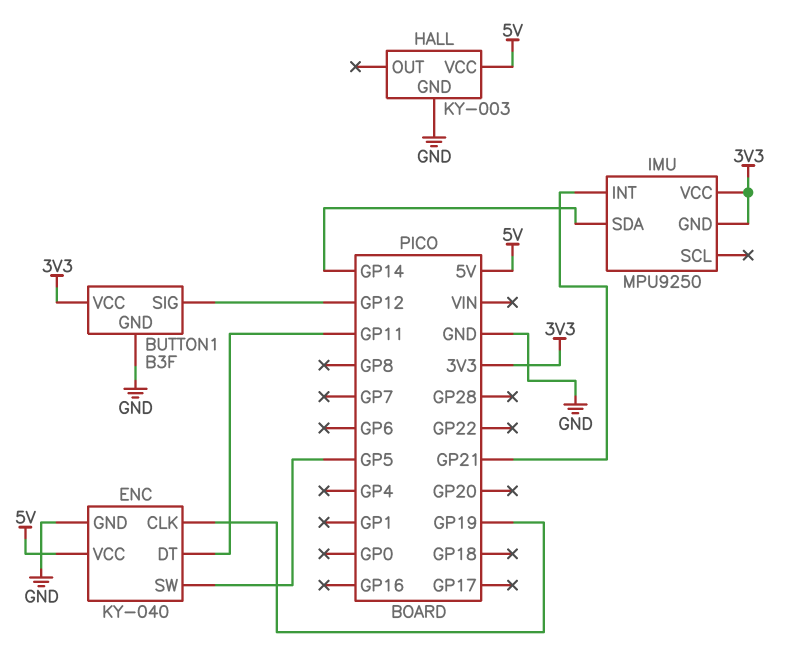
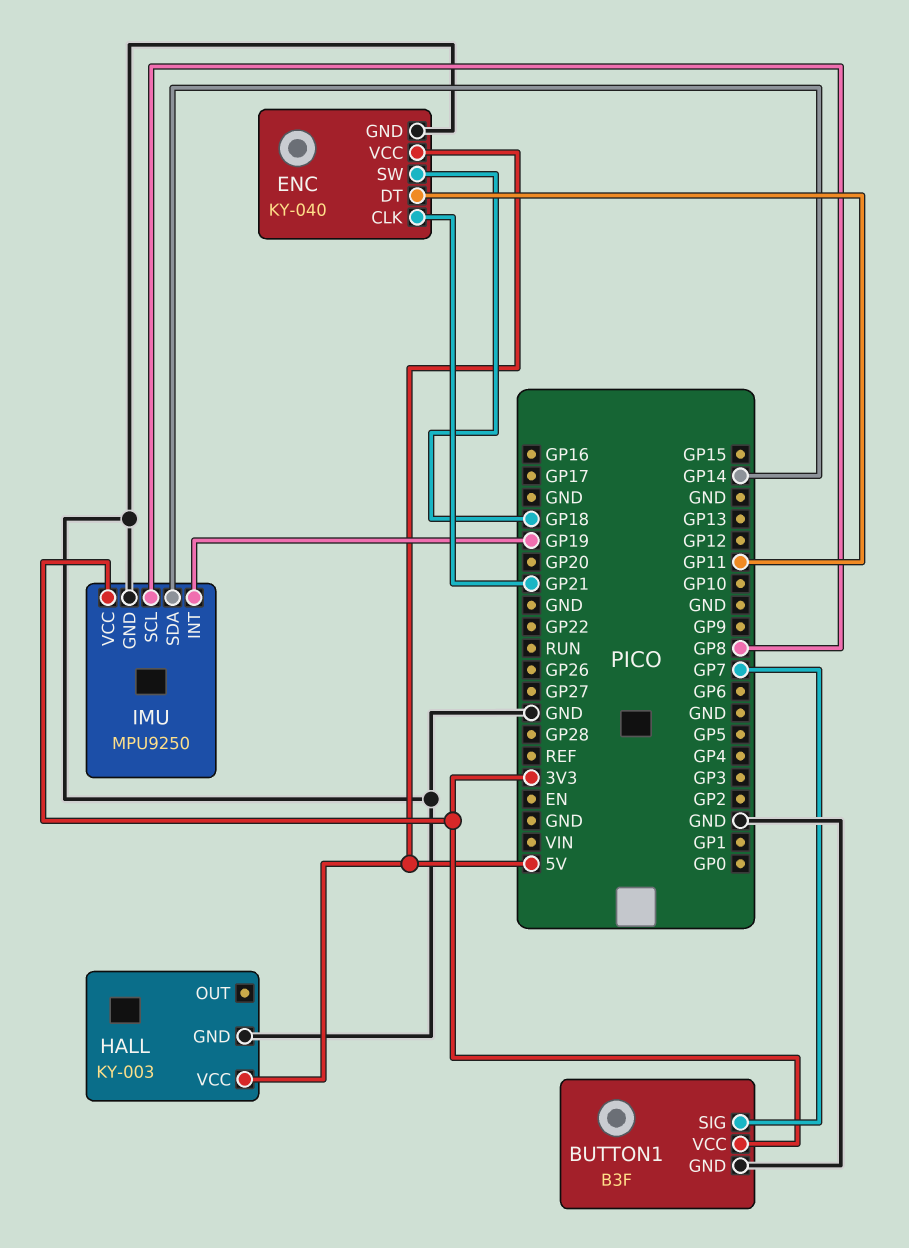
BUTTON1 pin SIG: GP12 -> GP7
ENC pin CLK: GP19 -> GP21
ENC pin SW: GP5 -> GP18
IMU pin GND: 3V3 -> GND
IMU pin INT: GP21 -> GP19
IMU pin SCL: none -> GP8

